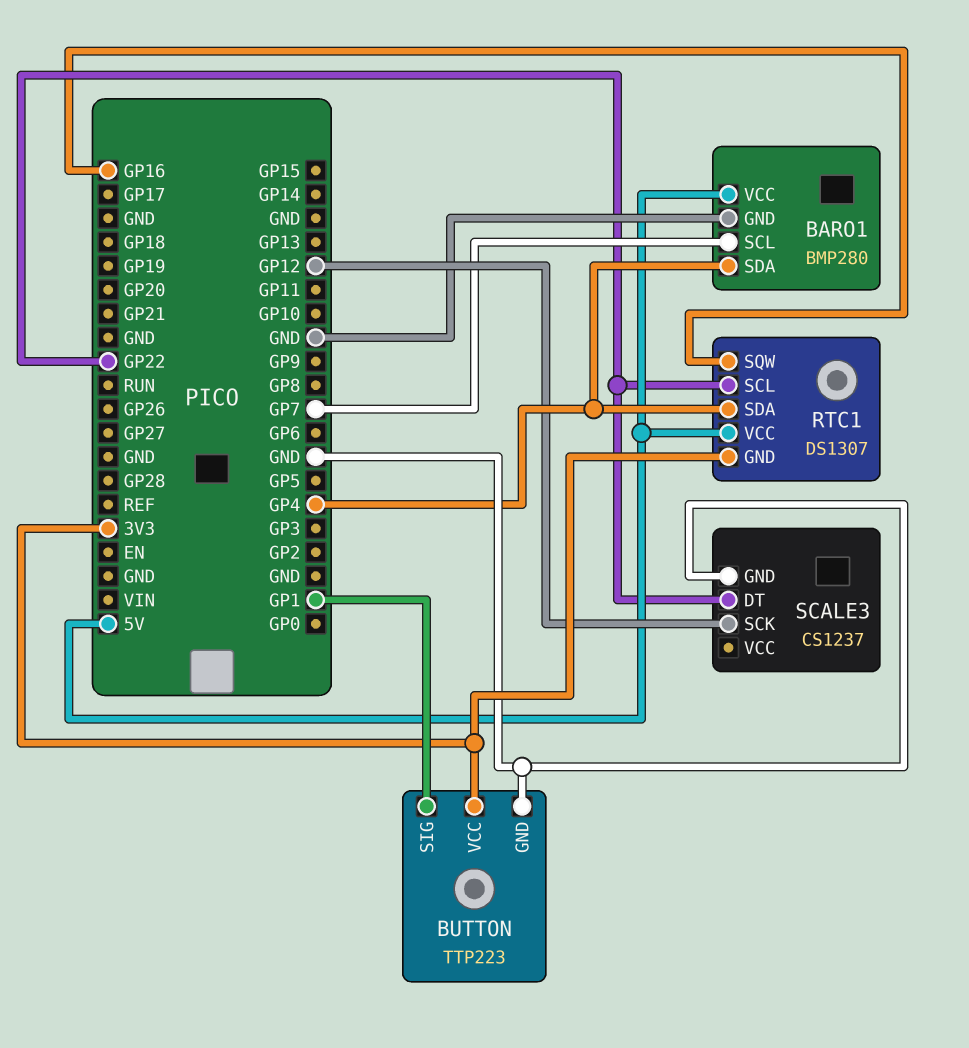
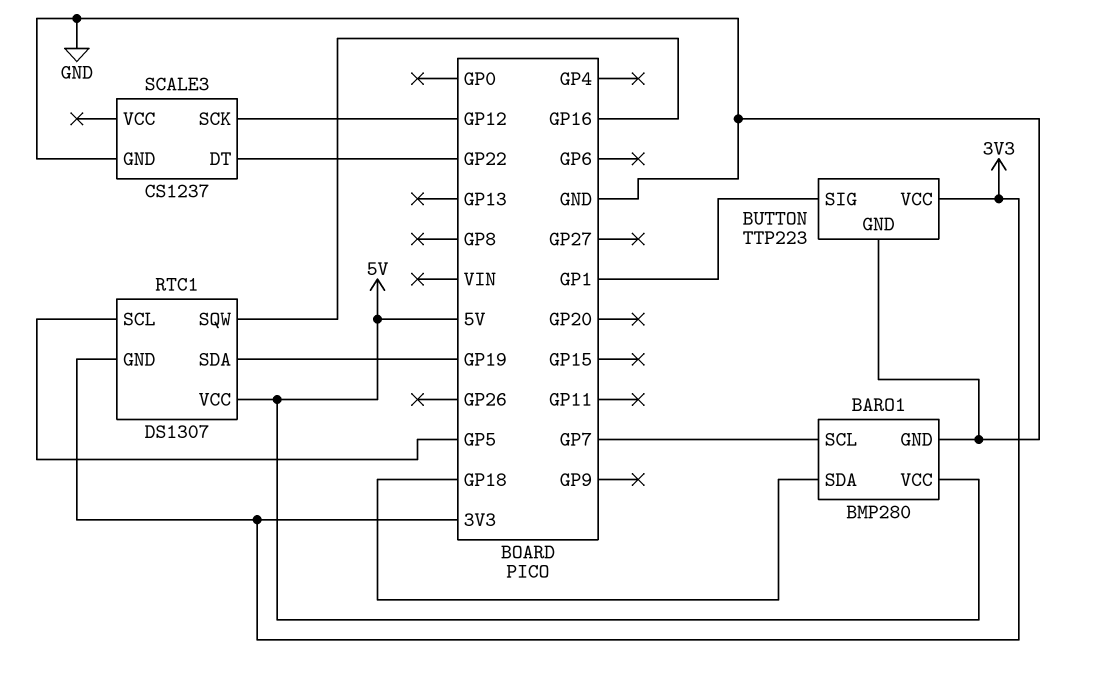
BARO1 pin SDA: GP4 -> GP18
RTC1 pin SCL: GP22 -> GP5
RTC1 pin SDA: GP4 -> GP19

